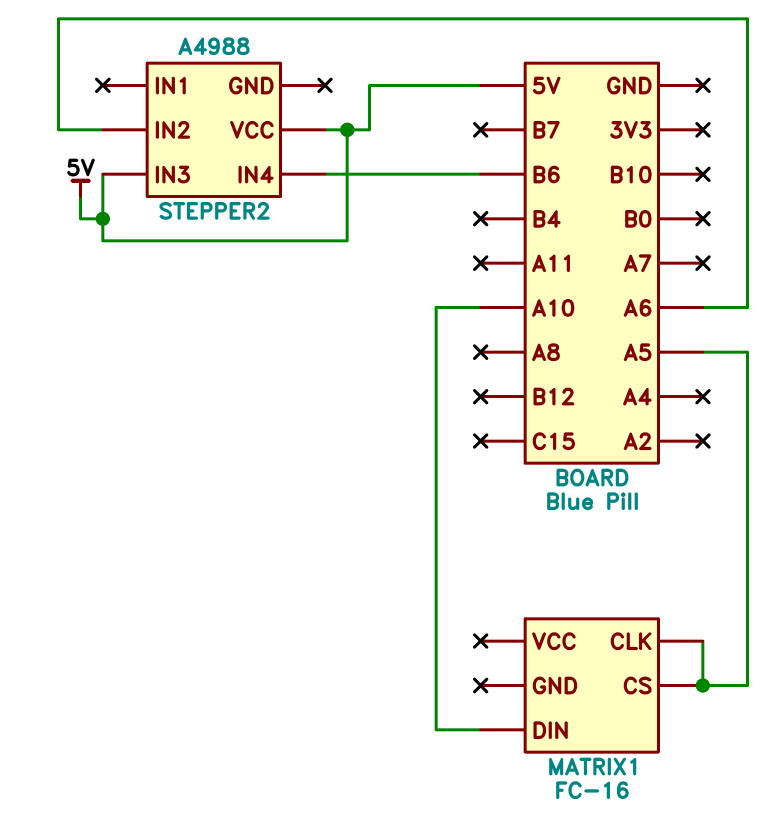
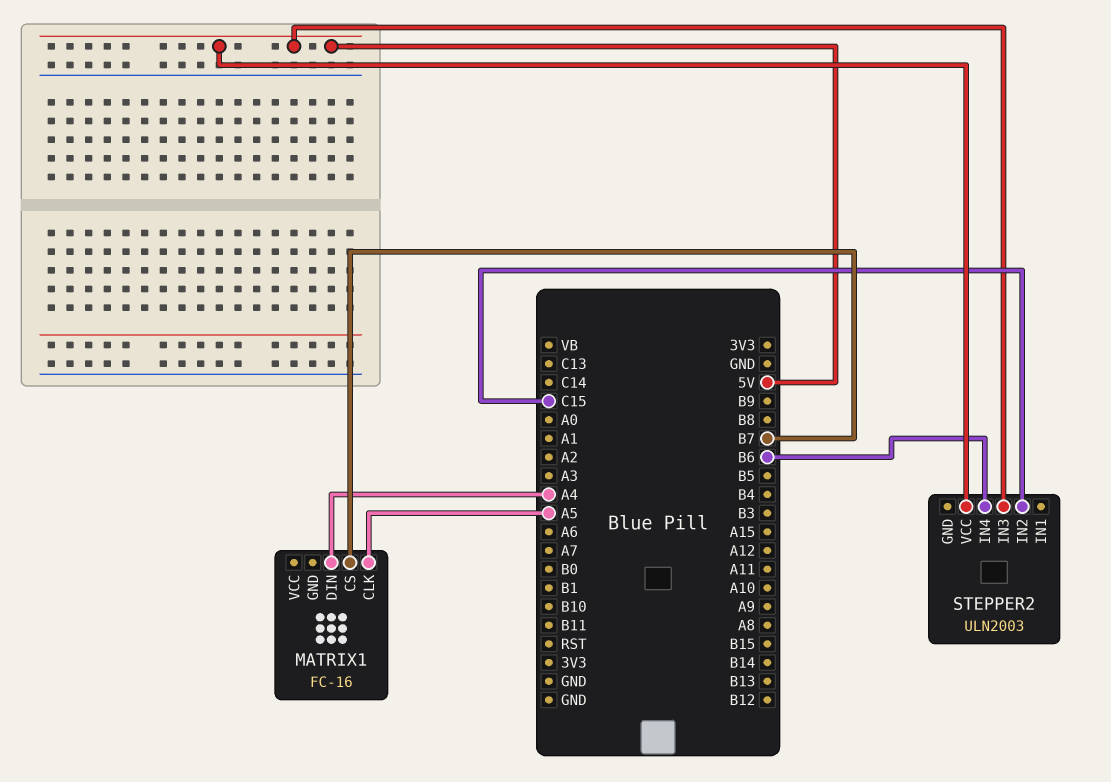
MATRIX1 pin CS: A5 -> B7
MATRIX1 pin DIN: A10 -> A4
STEPPER2: A4988 -> ULN2003
STEPPER2 pin IN2: A6 -> C15

